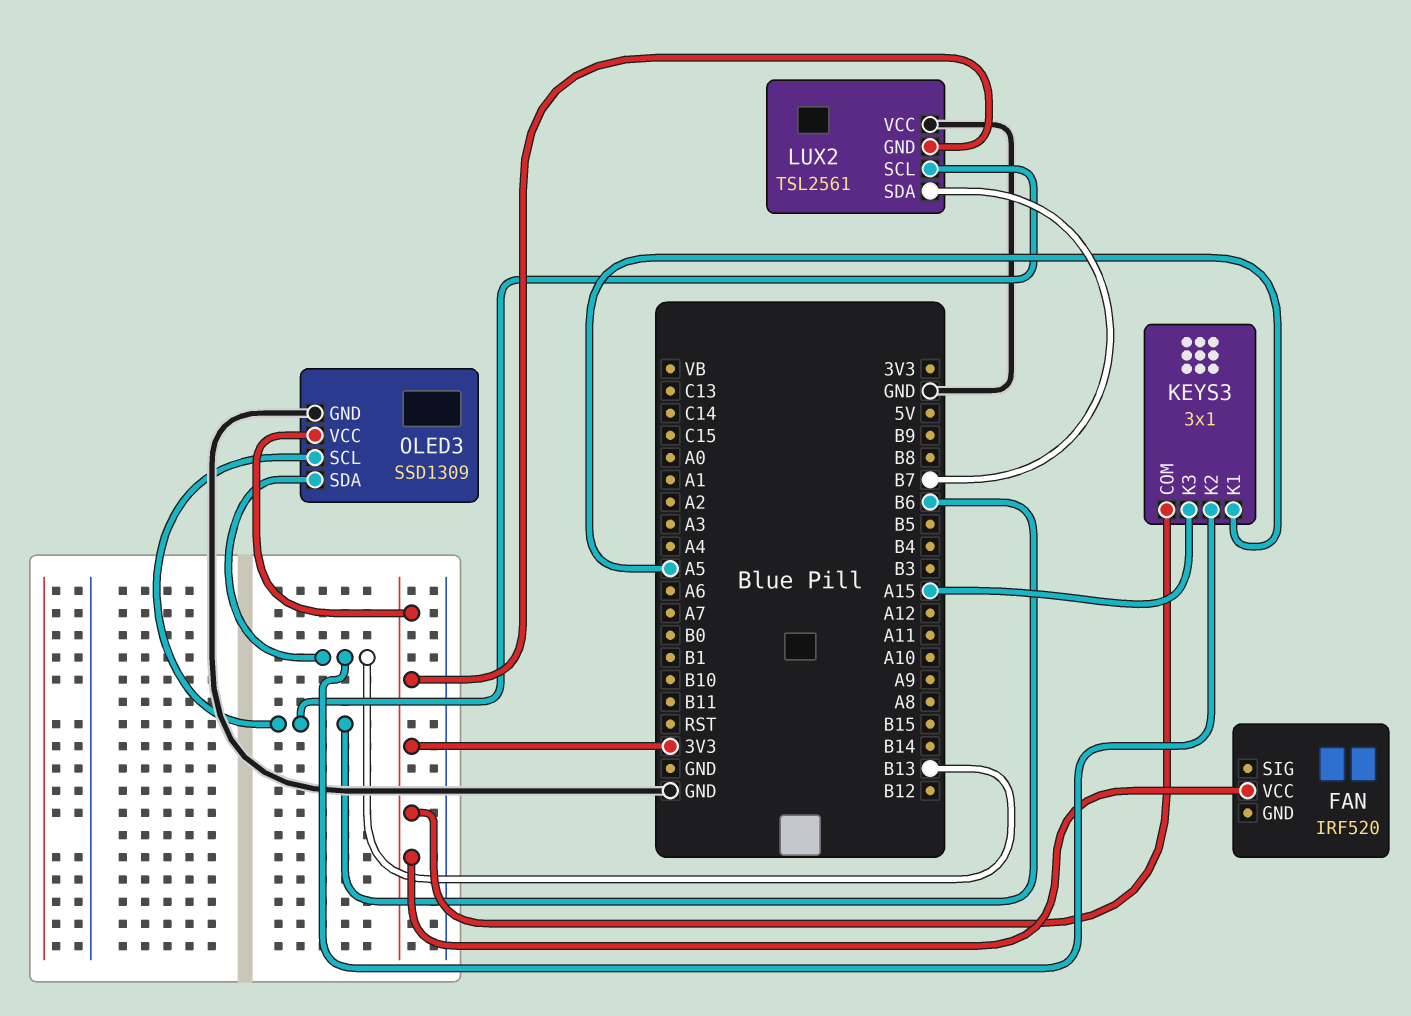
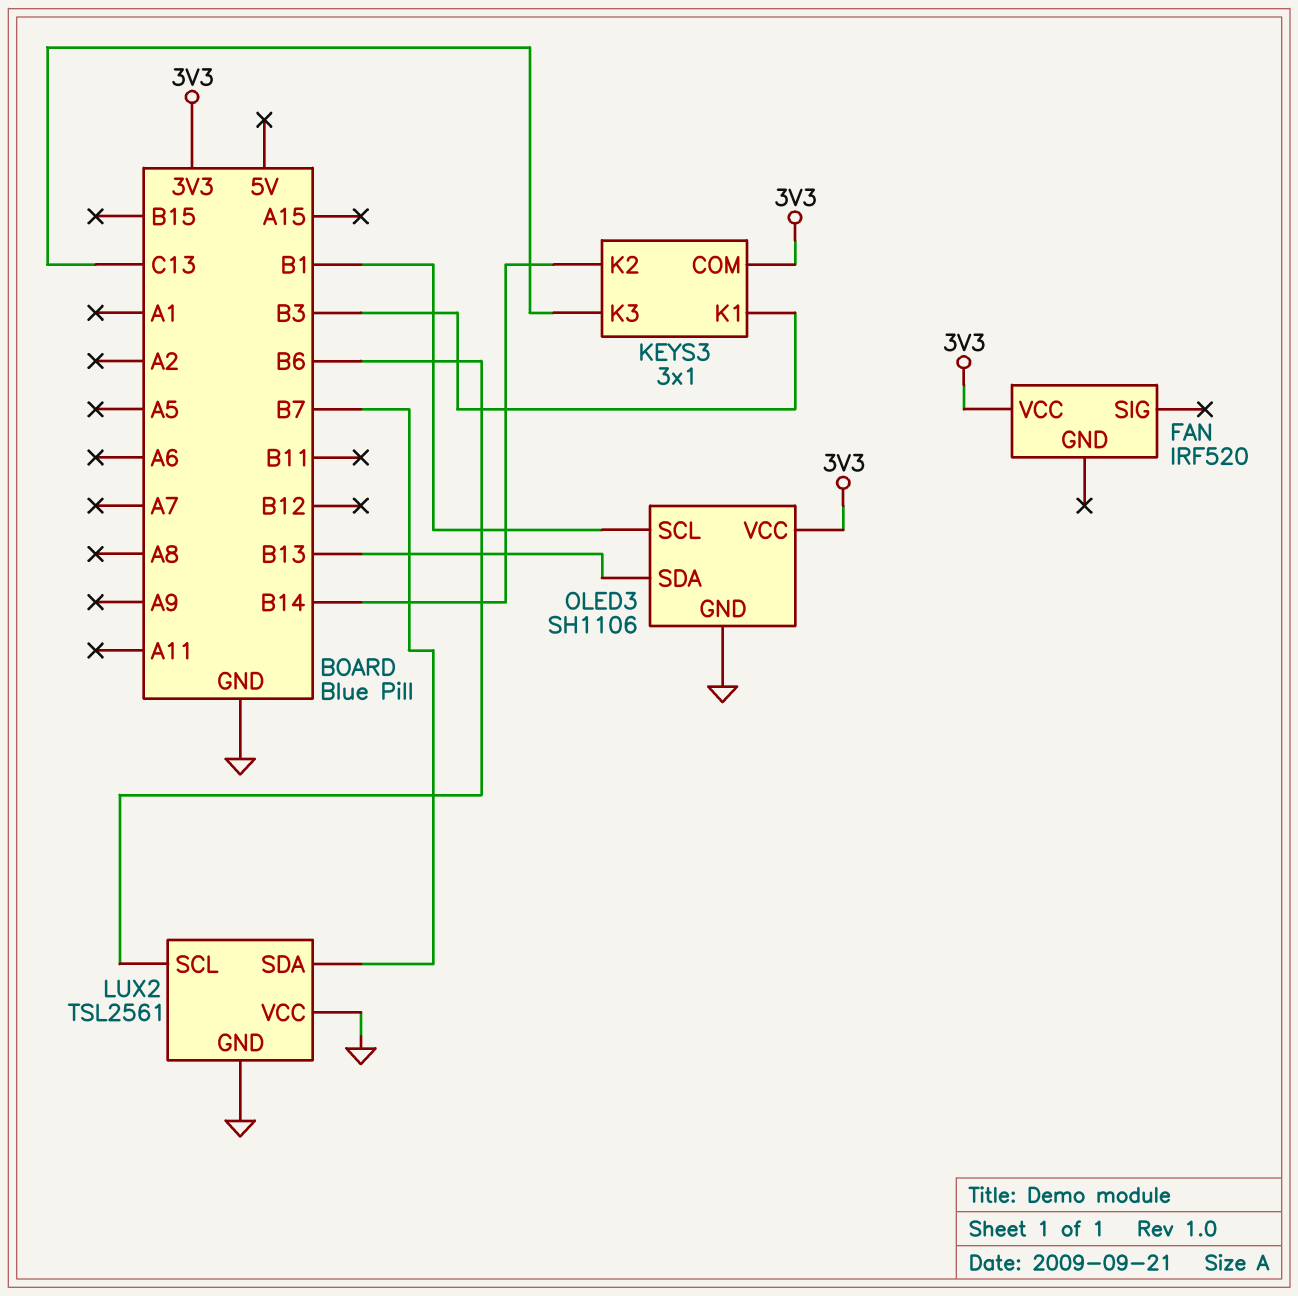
KEYS3 pin K1: A5 -> B3
KEYS3 pin K2: B13 -> B14
KEYS3 pin K3: A15 -> C13
LUX2 pin GND: 3V3 -> GND
OLED3: SSD1309 -> SH1106
OLED3 pin SCL: B6 -> B1

